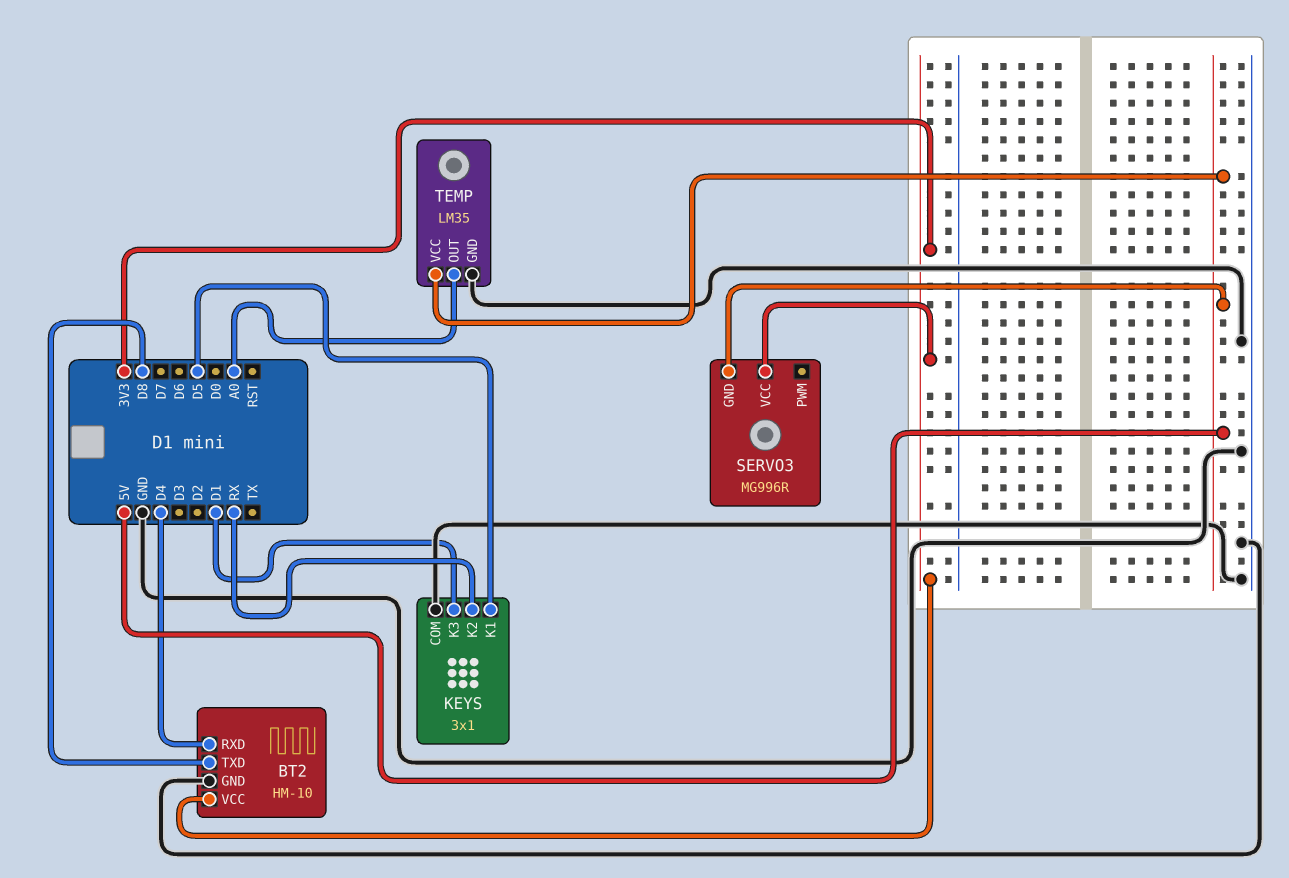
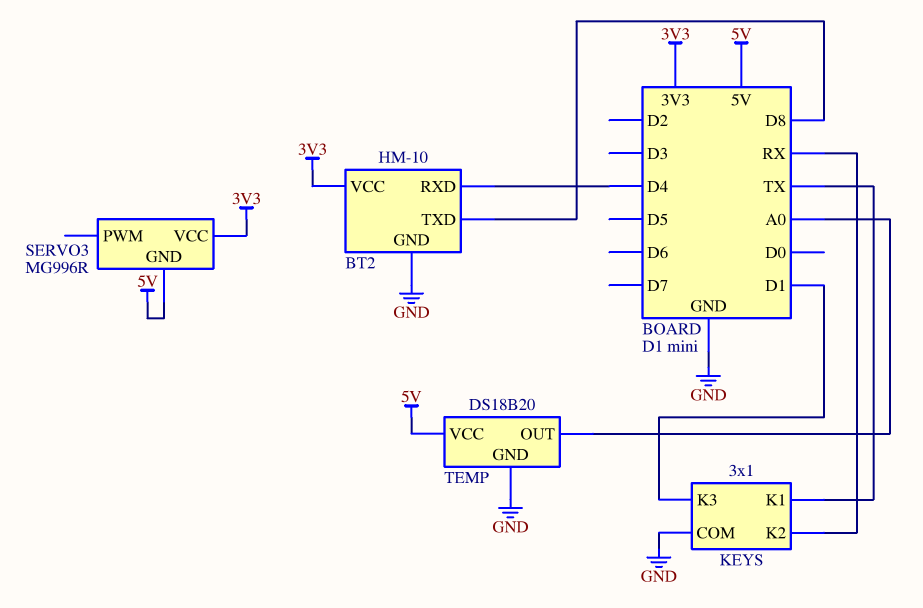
KEYS pin K1: D5 -> TX
TEMP: LM35 -> DS18B20

